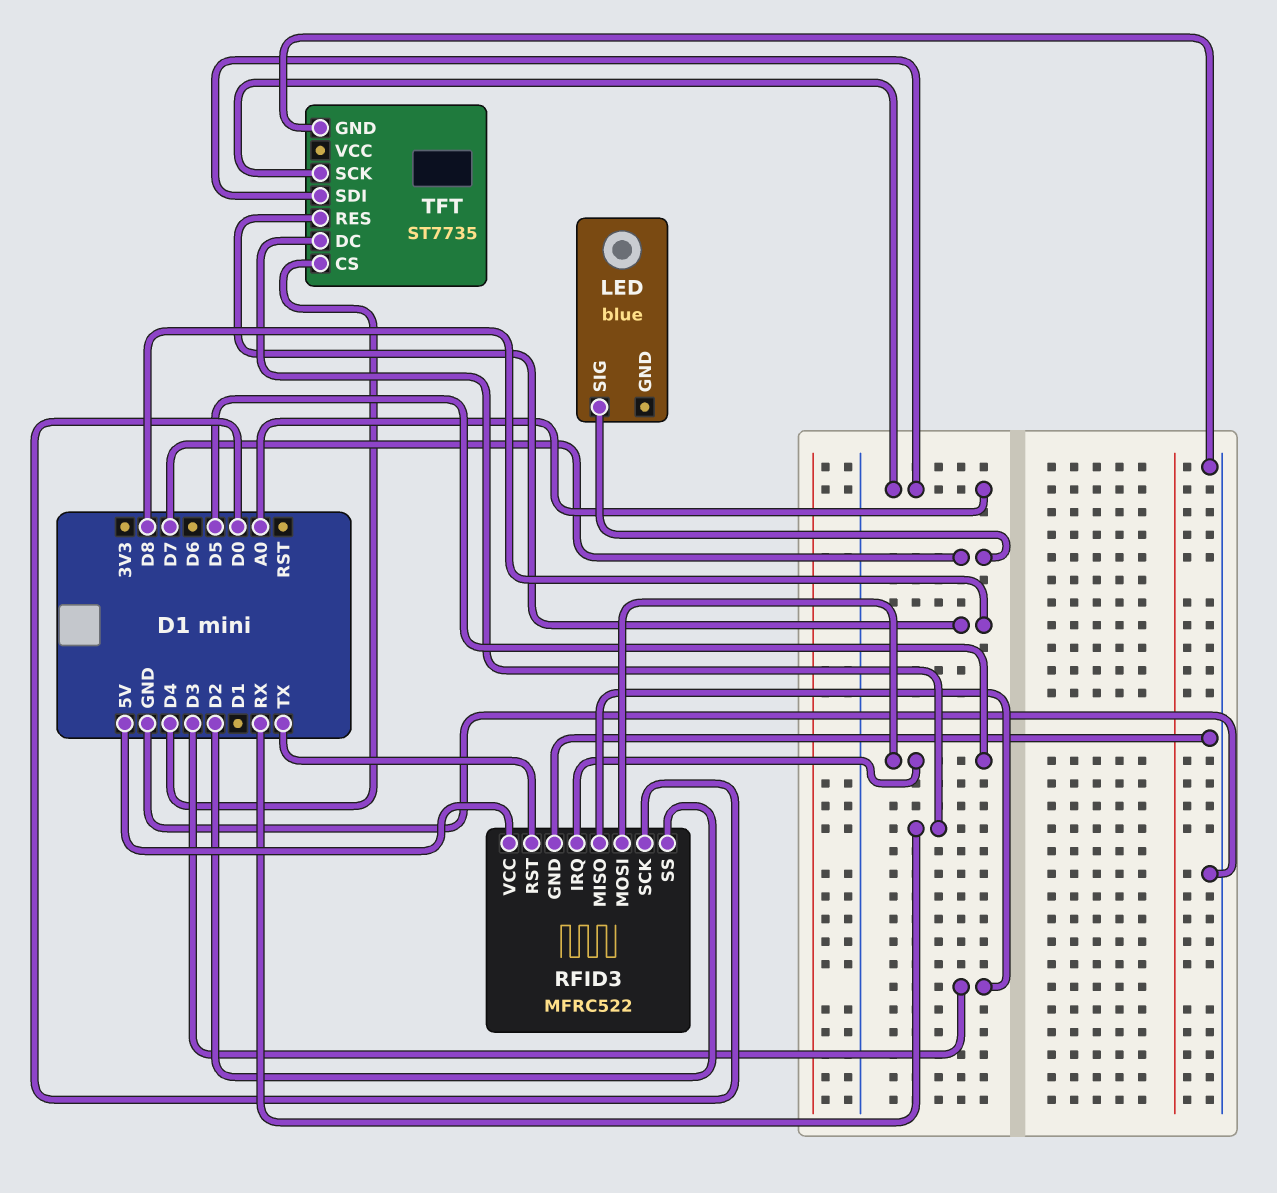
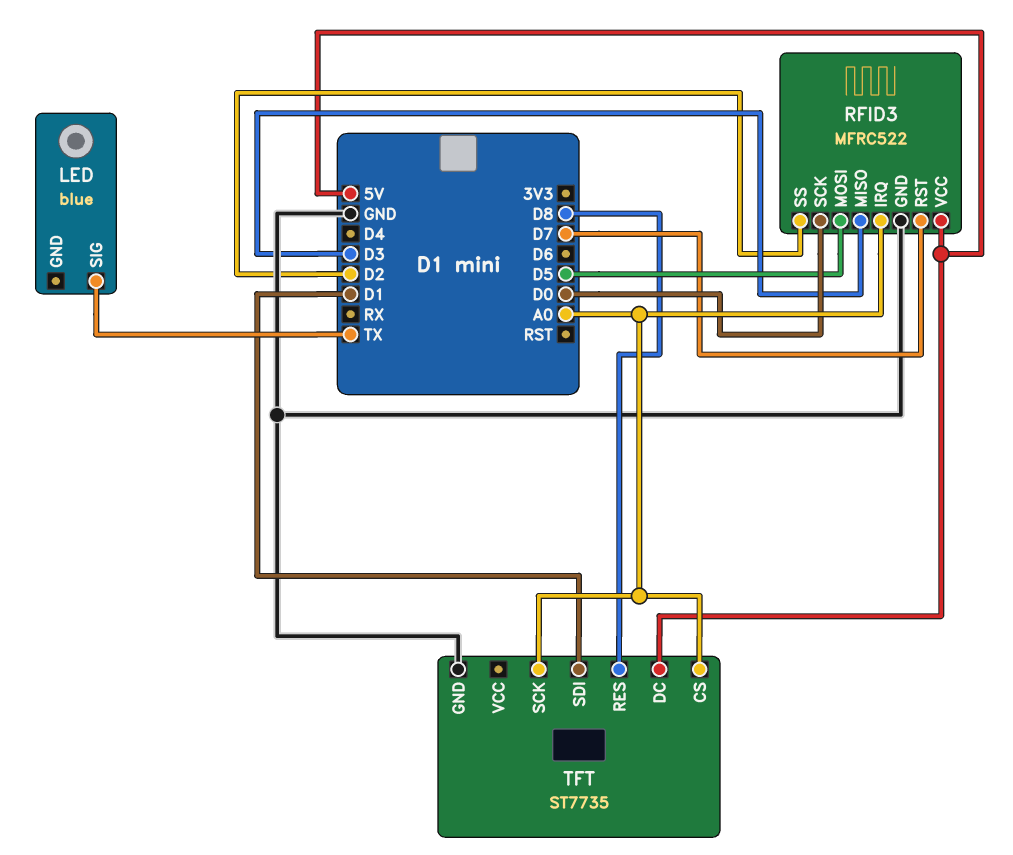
LED pin SIG: D7 -> TX
RFID3 pin IRQ: D5 -> A0
RFID3 pin RST: TX -> D7
TFT pin CS: D4 -> A0
TFT pin DC: RX -> 5V
TFT pin SDI: A0 -> D1

